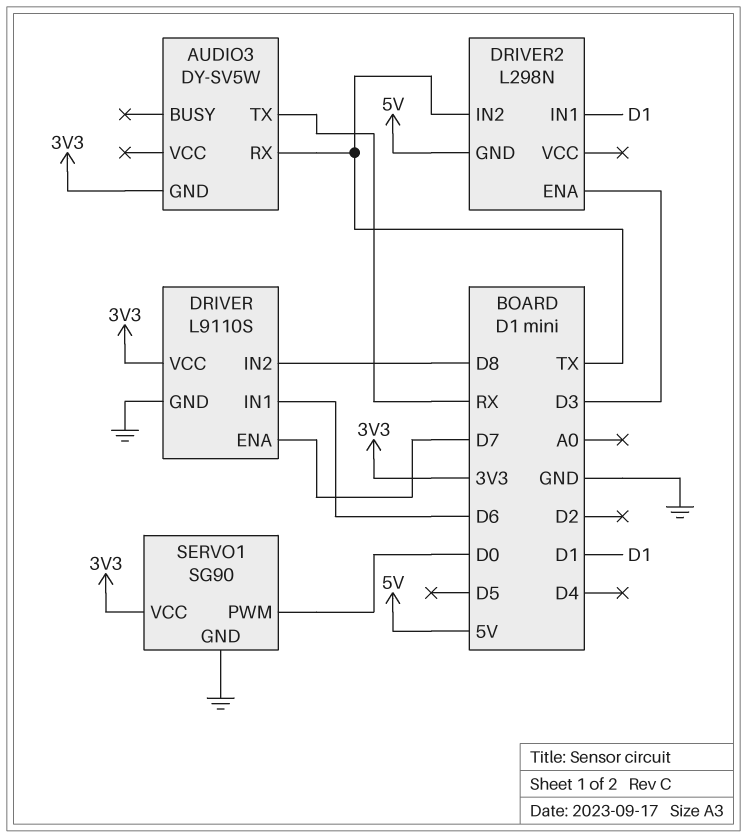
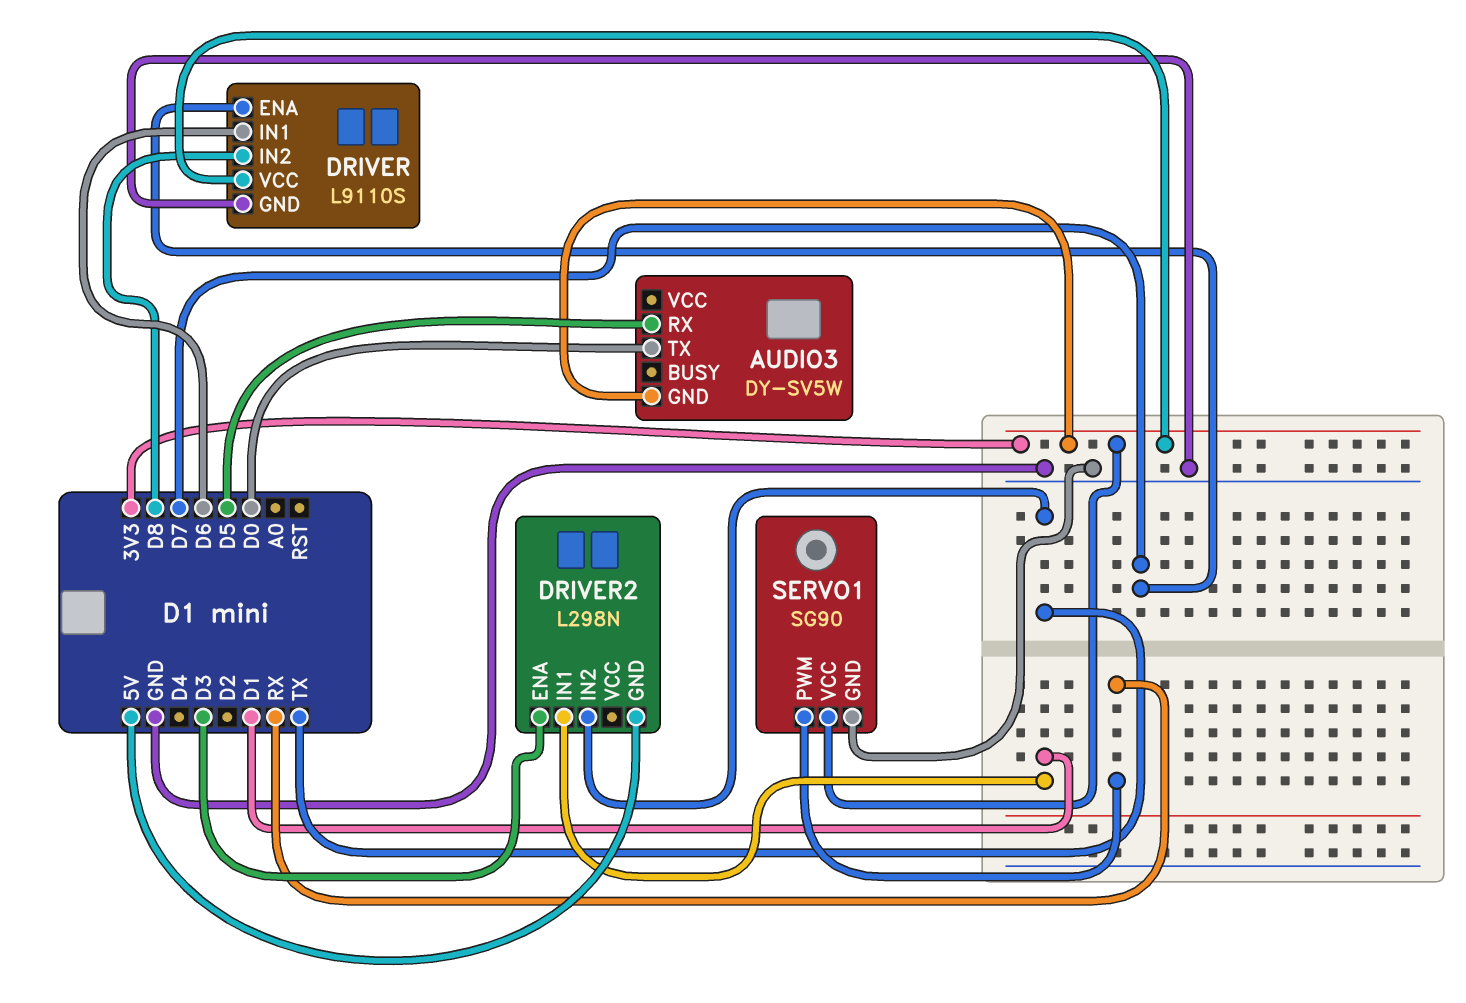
AUDIO3 pin RX: TX -> D5
AUDIO3 pin TX: RX -> D0
SERVO1 pin PWM: D0 -> RX

